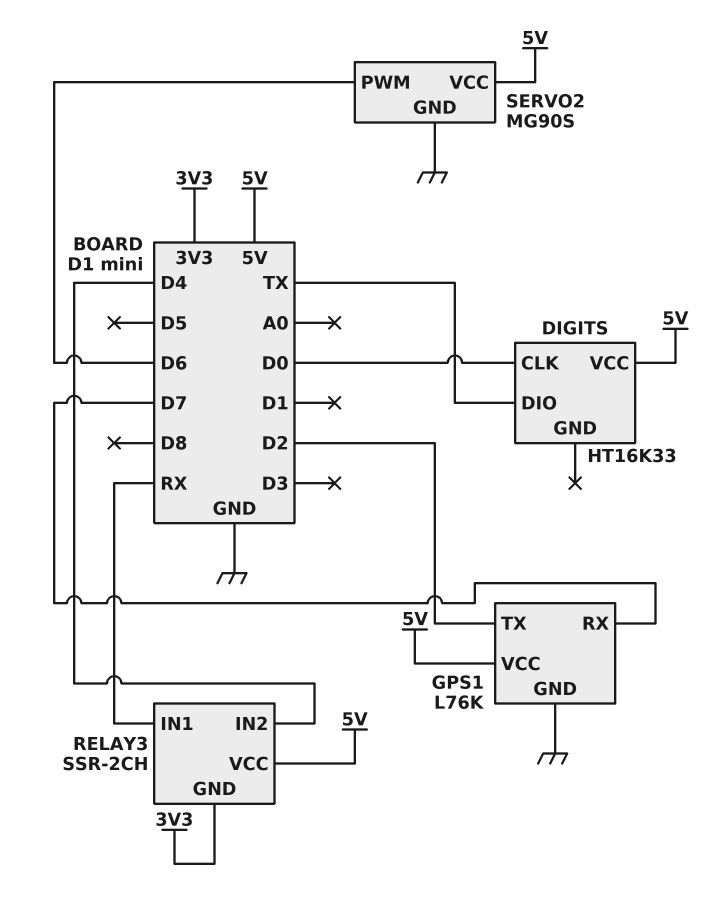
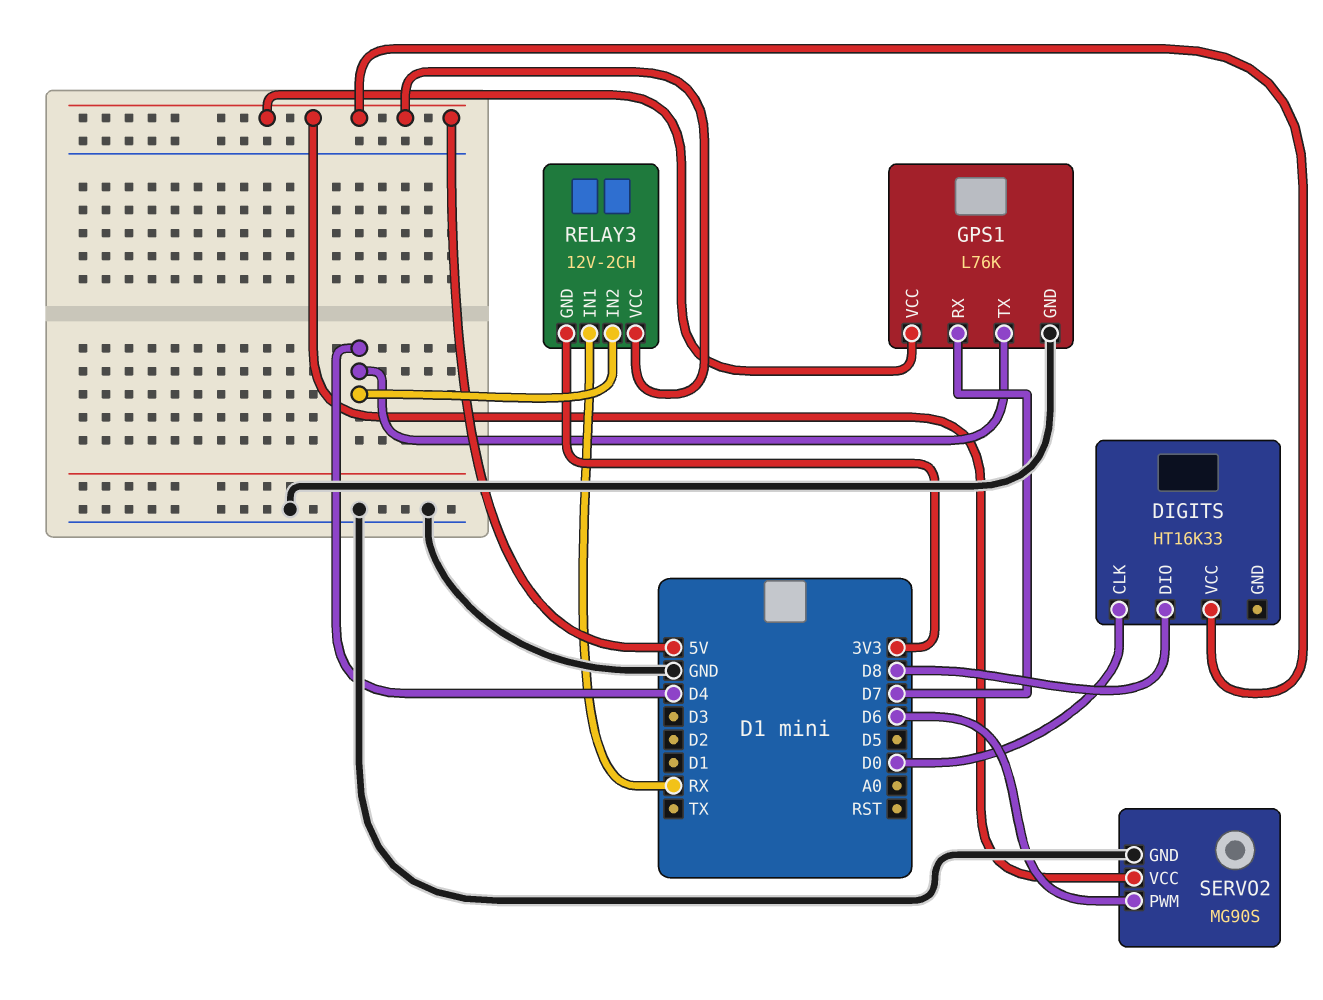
DIGITS pin DIO: TX -> D8
GPS1 pin TX: D2 -> D4
RELAY3: SSR-2CH -> 12V-2CH

